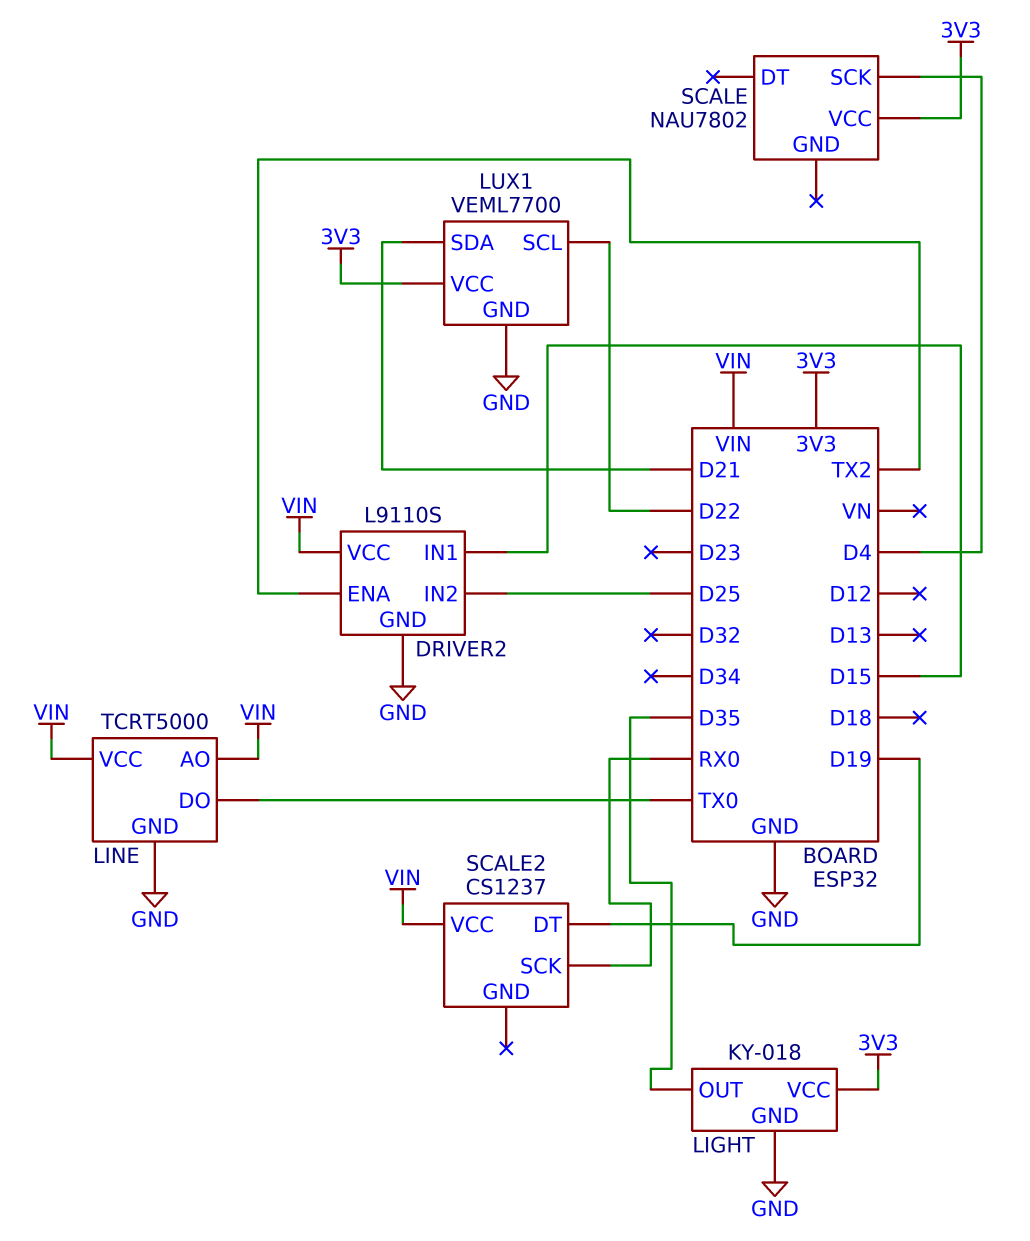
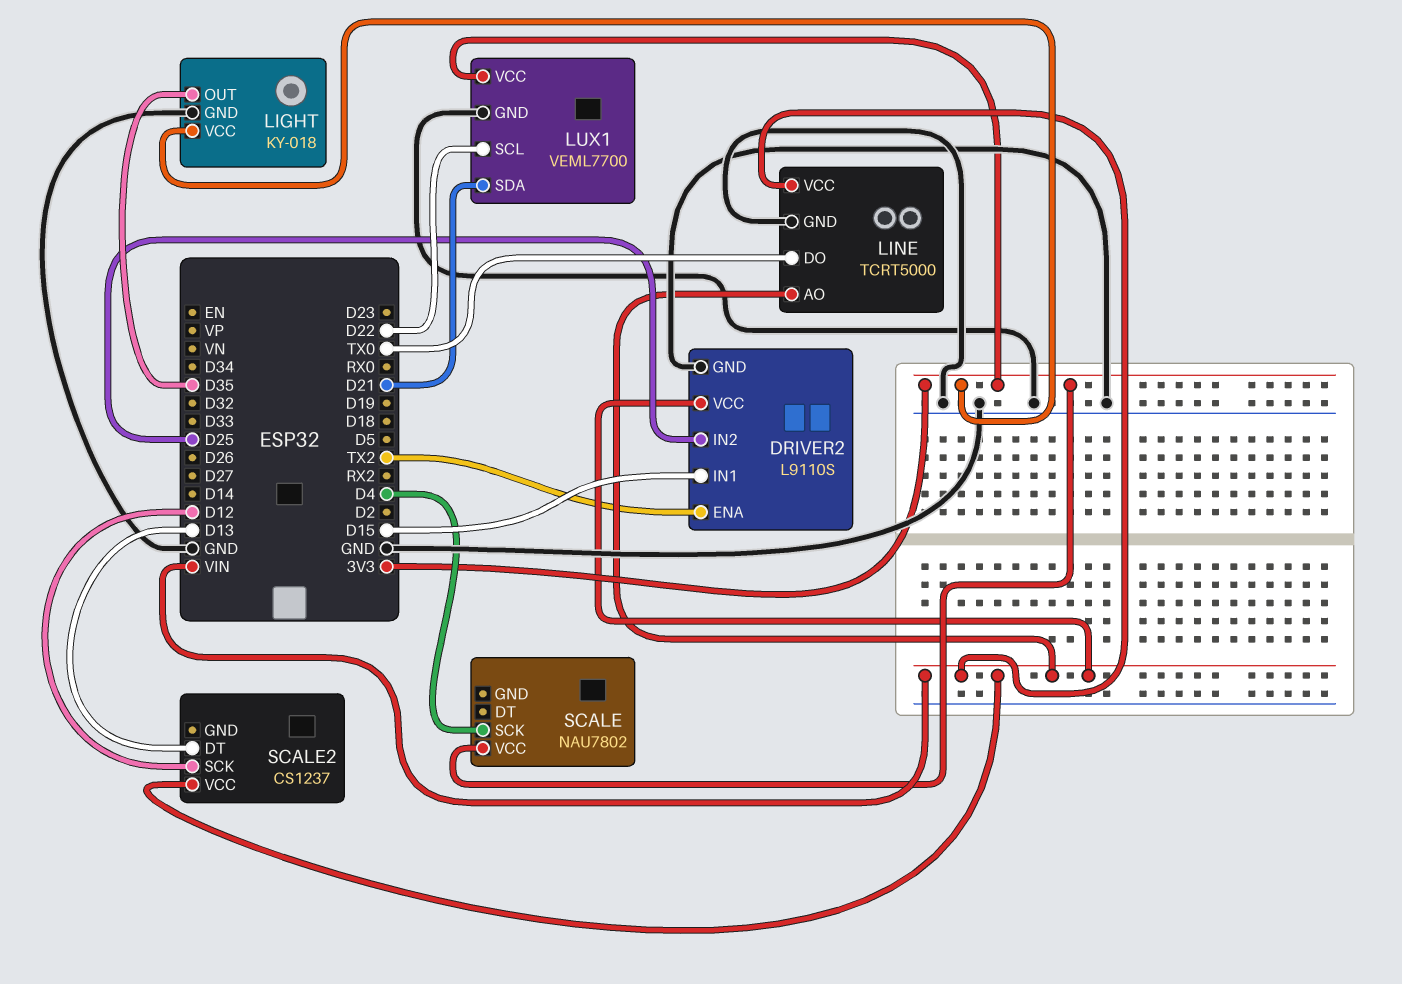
SCALE2 pin DT: D19 -> D13
SCALE2 pin SCK: RX0 -> D12

